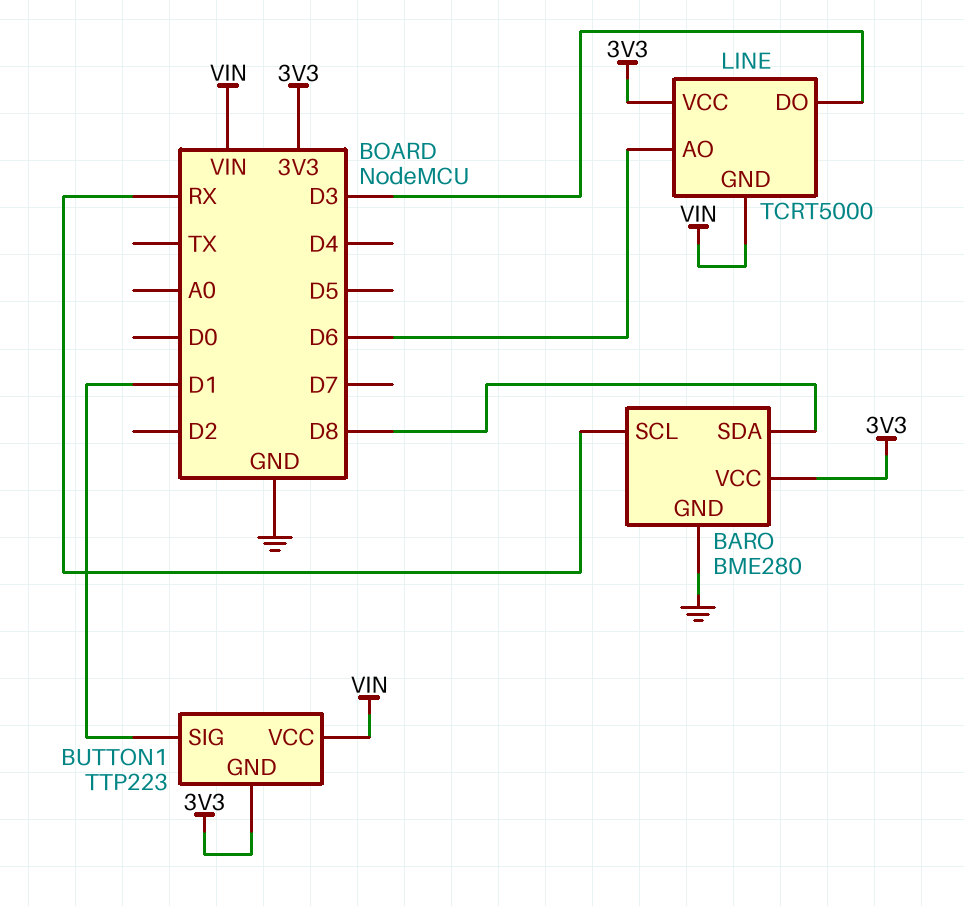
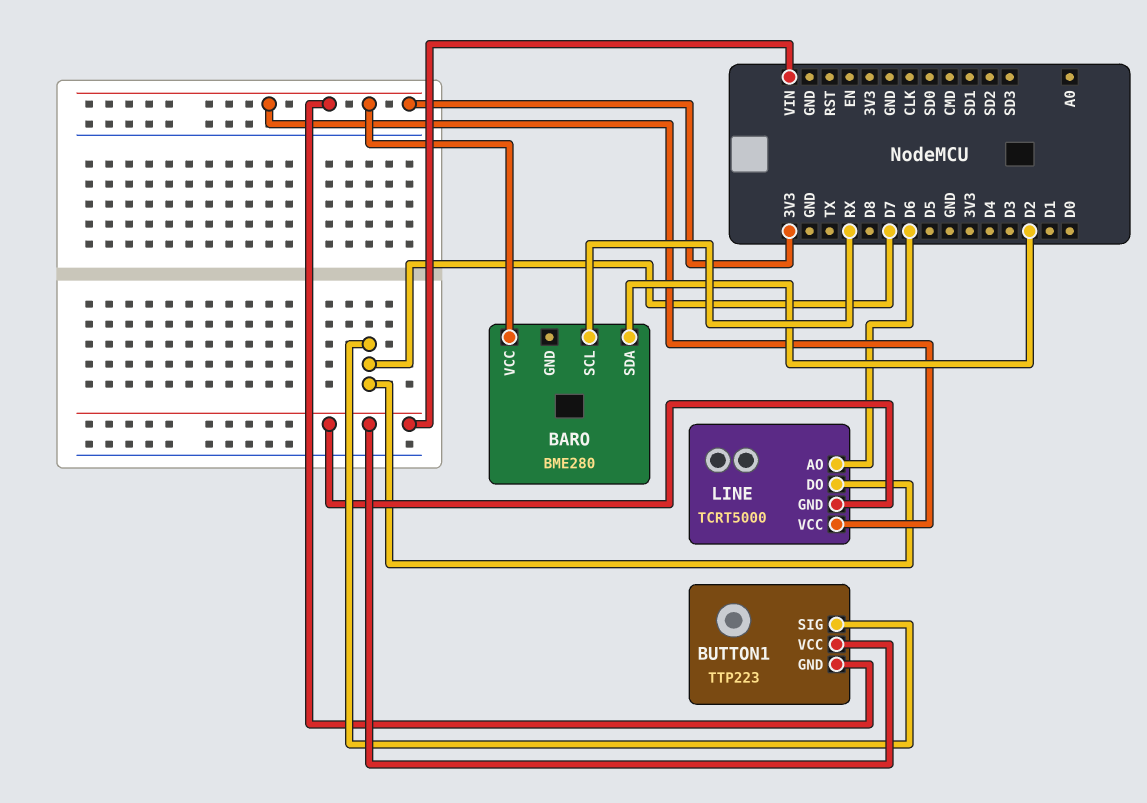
BARO pin GND: GND -> none
BARO pin SDA: D8 -> D2
BUTTON1 pin SIG: D1 -> D7
LINE pin DO: D3 -> D7

